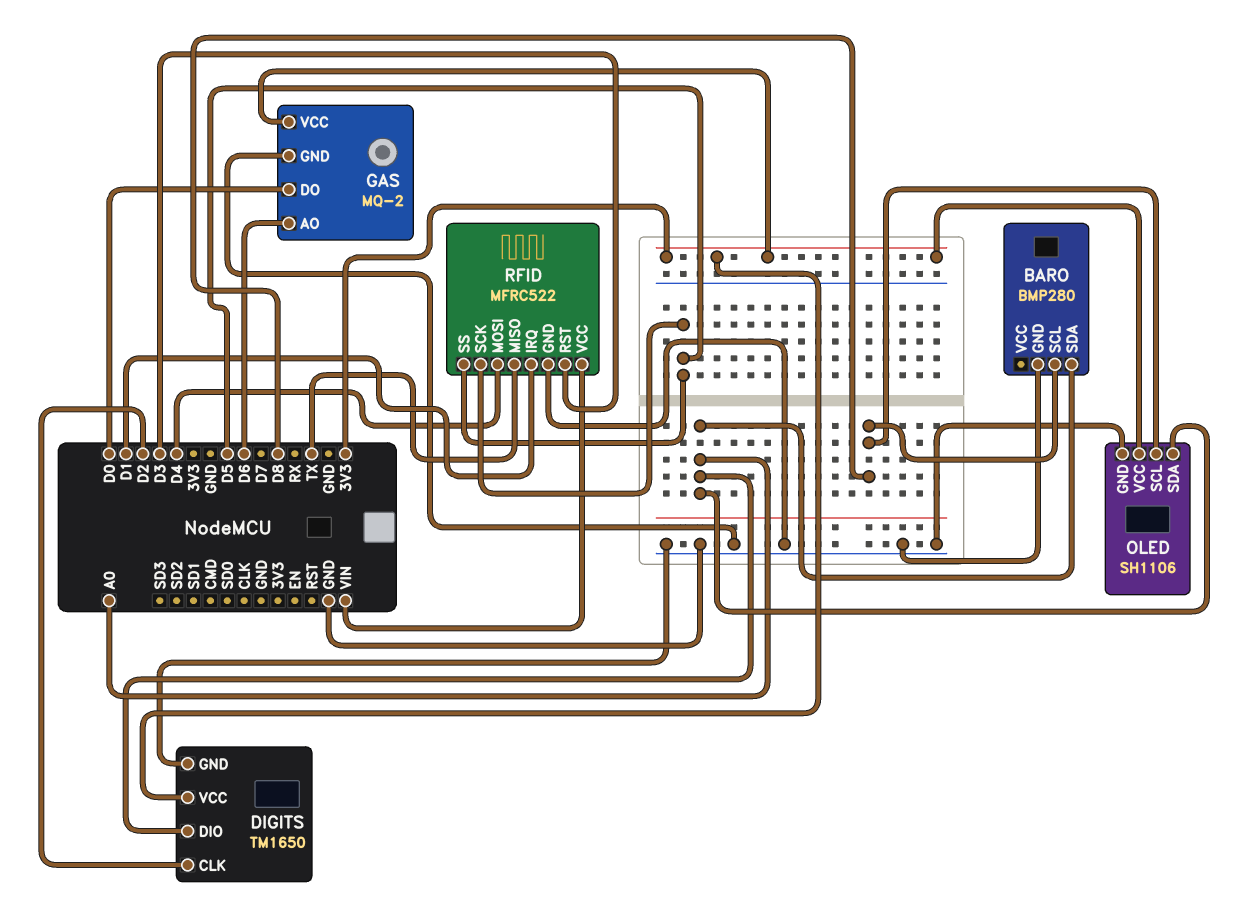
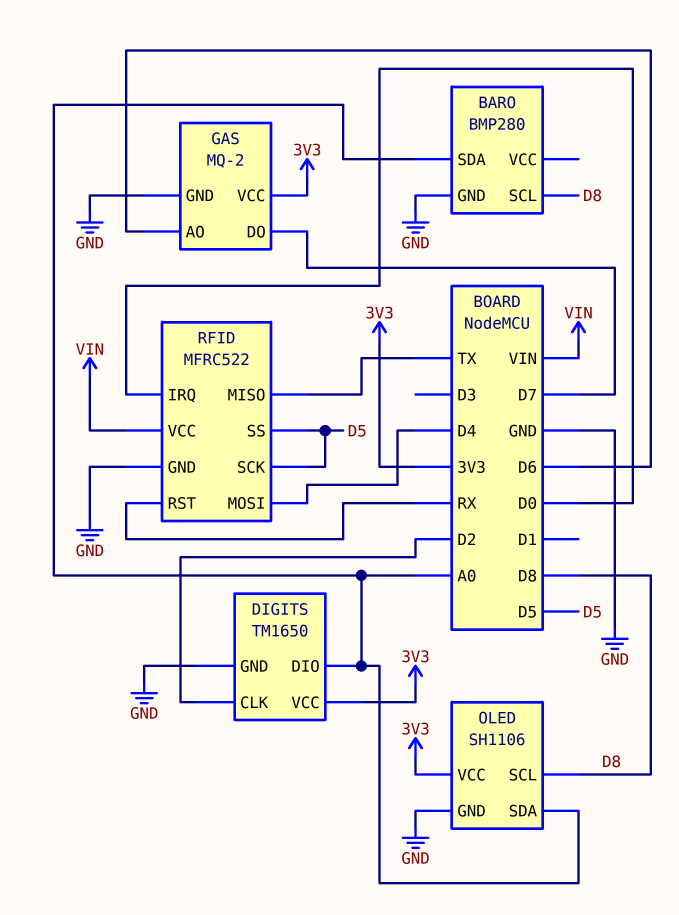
GAS pin DO: D0 -> D7
RFID pin IRQ: D1 -> D0
RFID pin RST: D3 -> RX

